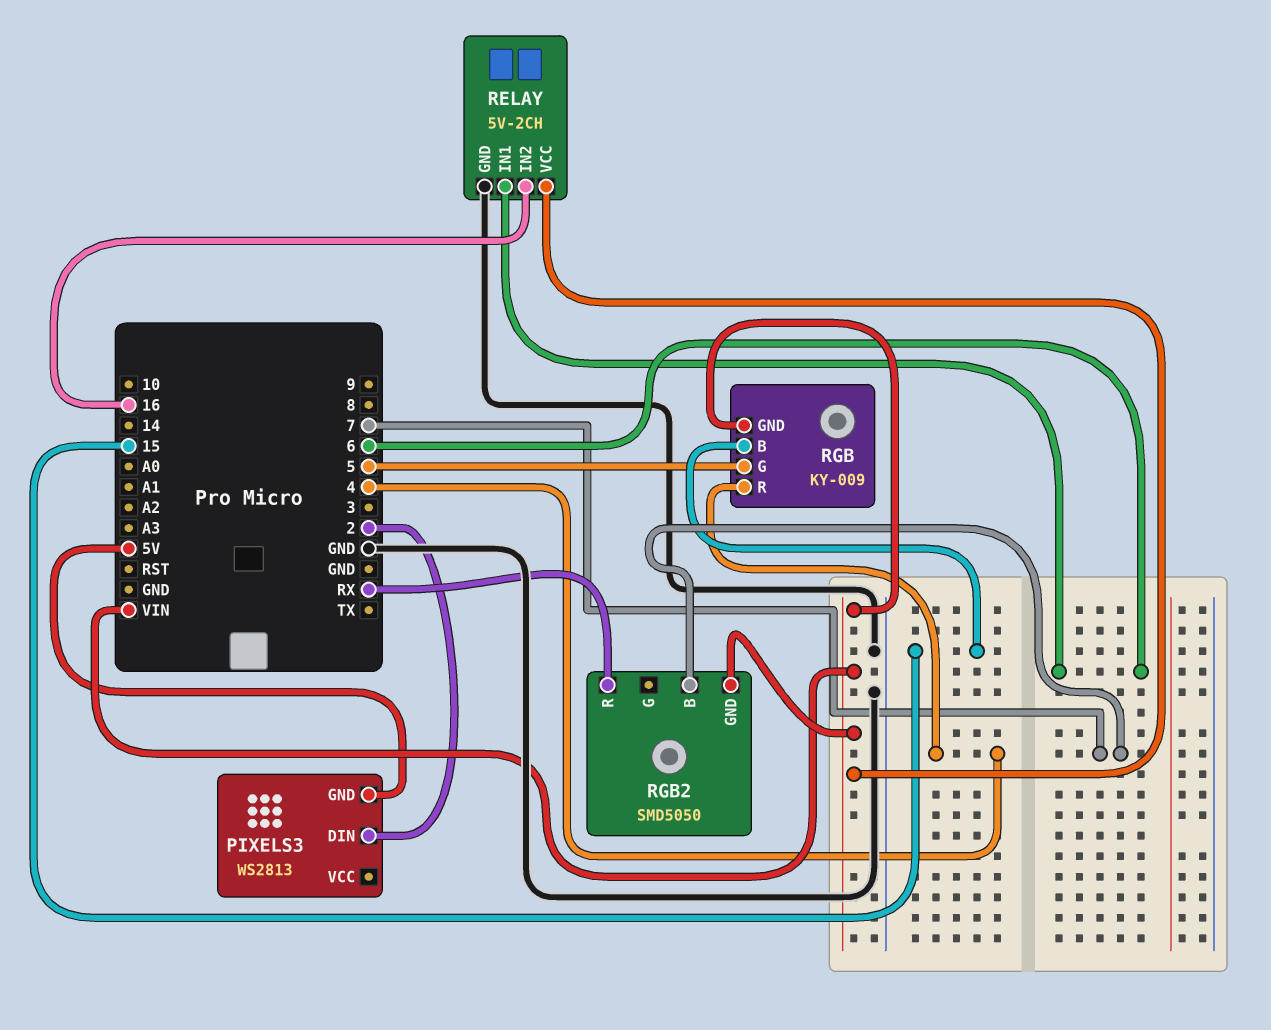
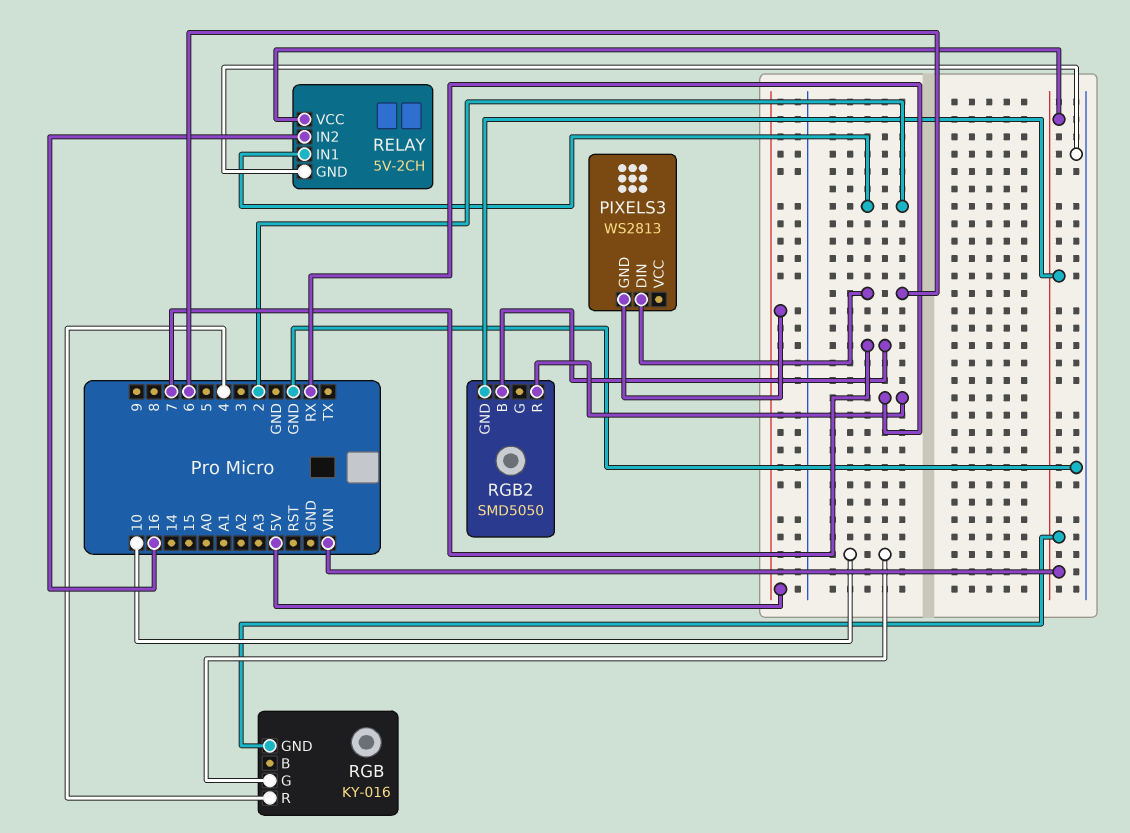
PIXELS3 pin DIN: 2 -> 6
RELAY pin IN1: 6 -> 2
RGB: KY-009 -> KY-016
RGB pin B: 15 -> none
RGB pin G: 5 -> 10

